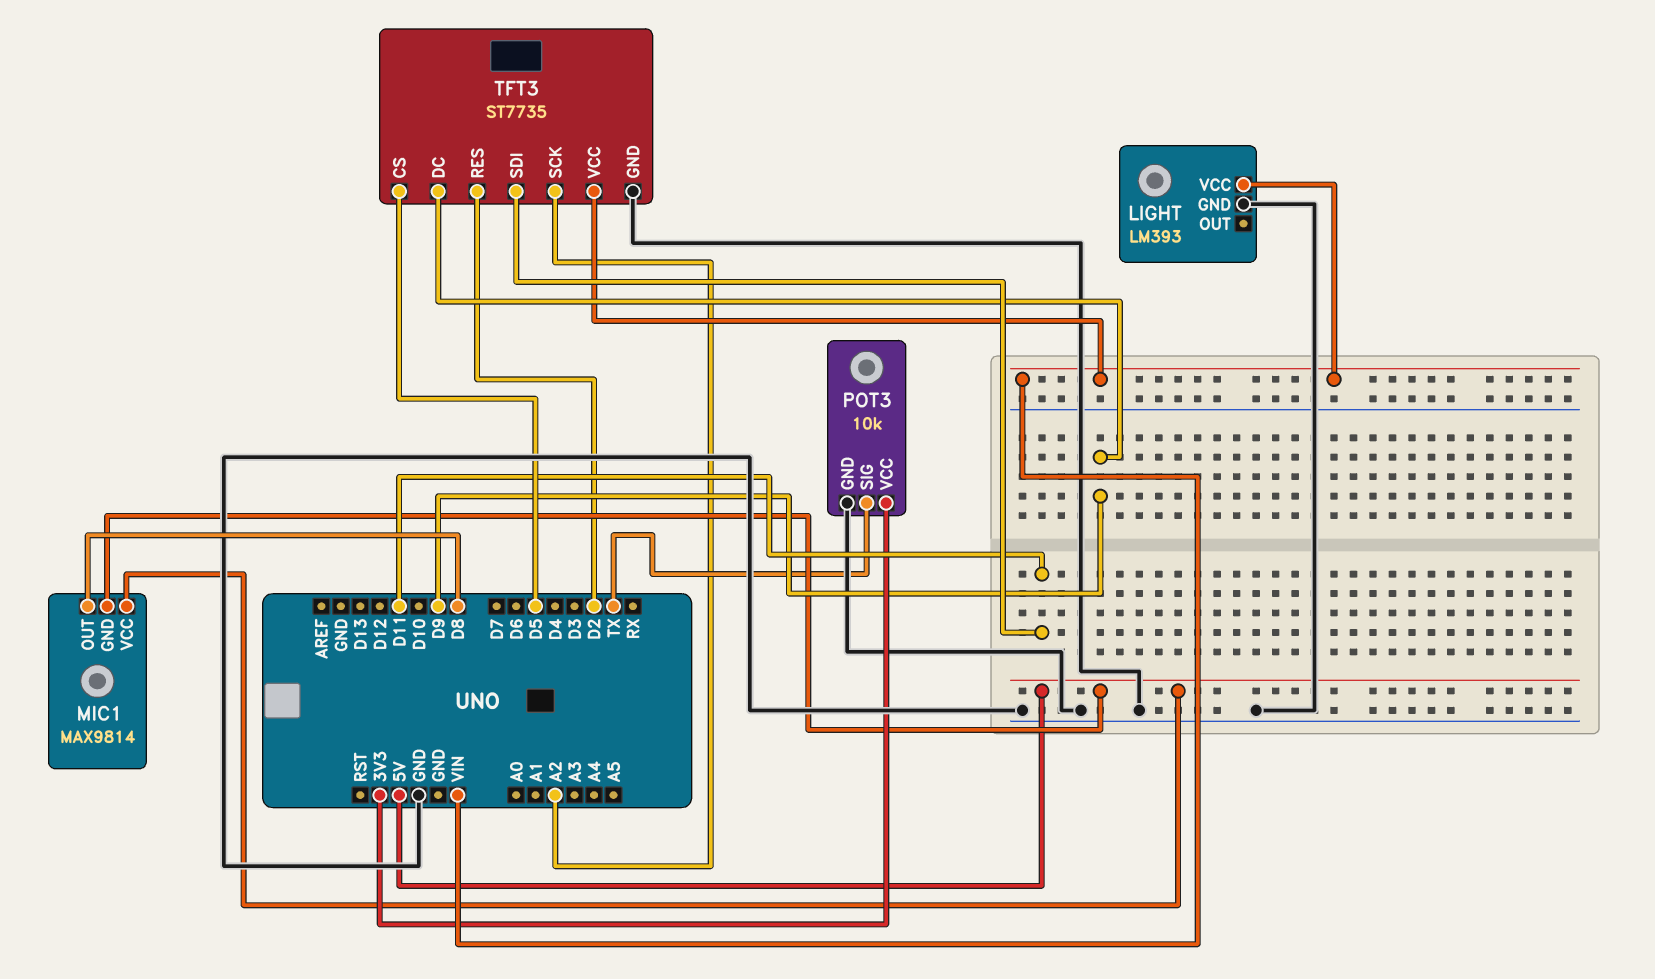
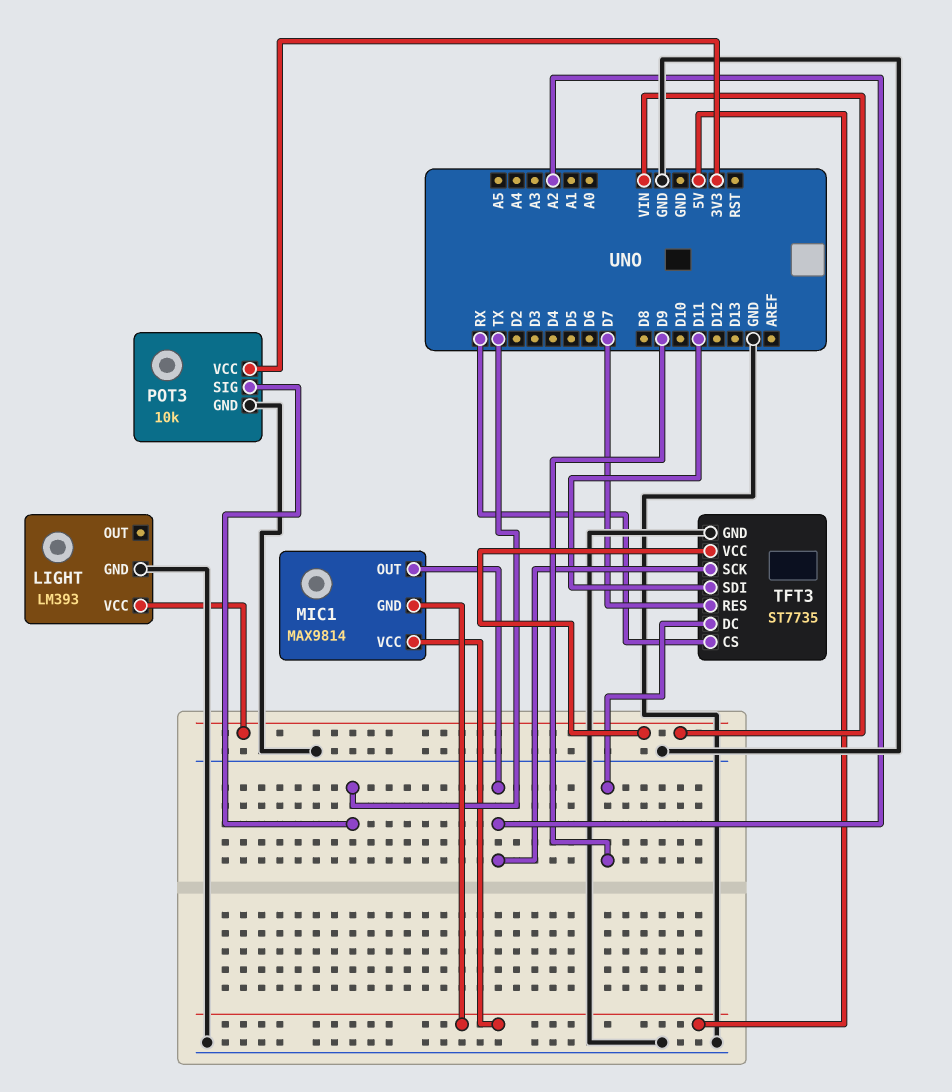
MIC1 pin OUT: D8 -> A2
TFT3 pin CS: D5 -> RX
TFT3 pin RES: D2 -> D7

